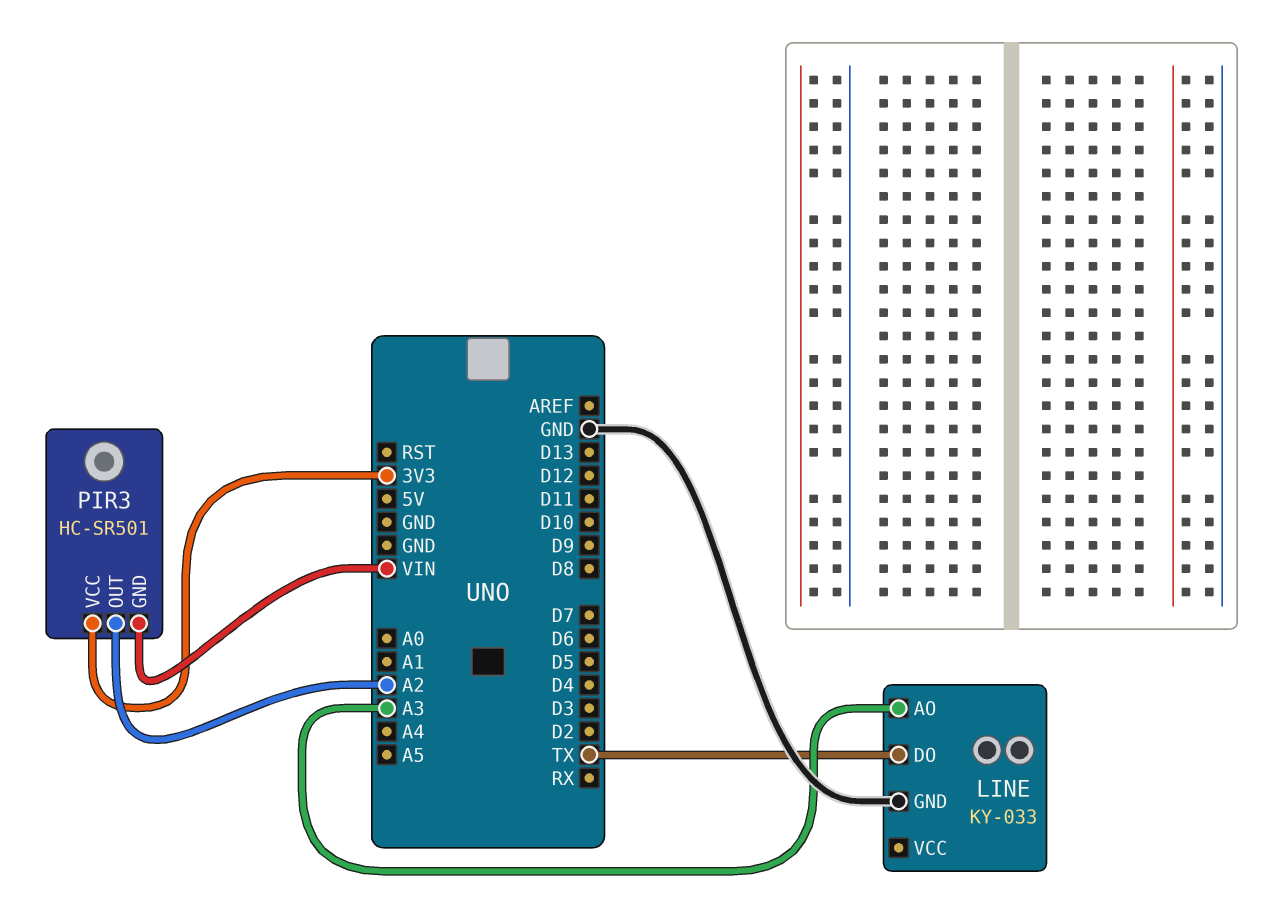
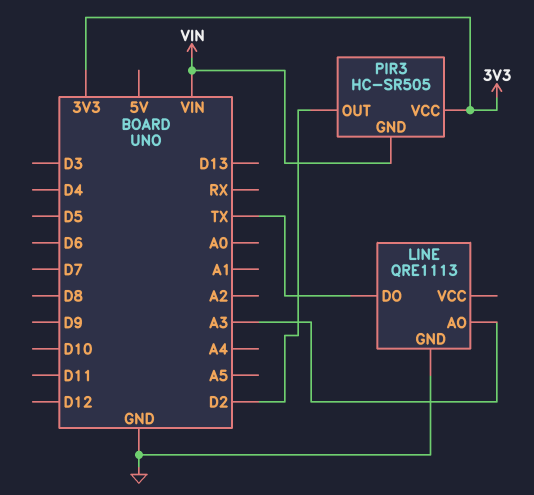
LINE: KY-033 -> QRE1113
PIR3: HC-SR501 -> HC-SR505
PIR3 pin OUT: A2 -> D2

